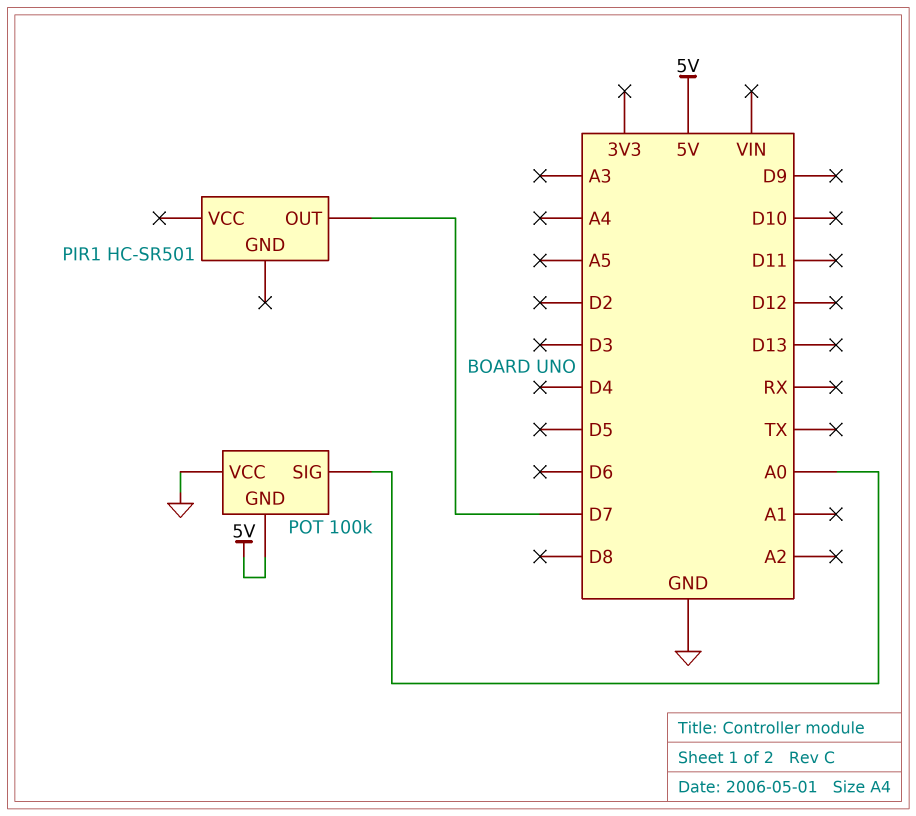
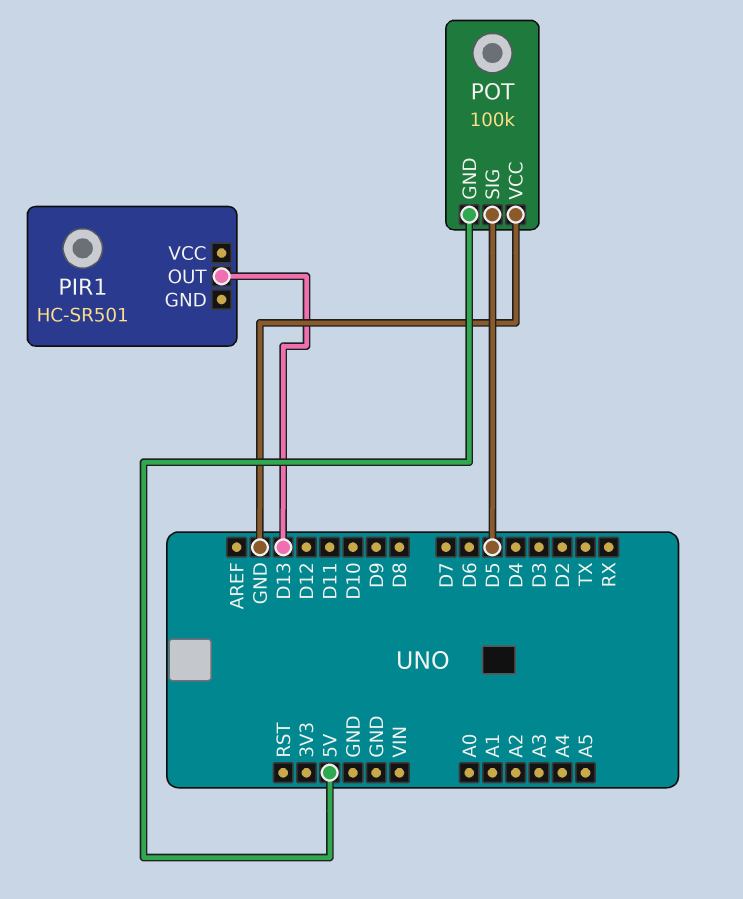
PIR1 pin OUT: D7 -> D13
POT pin SIG: A0 -> D5

